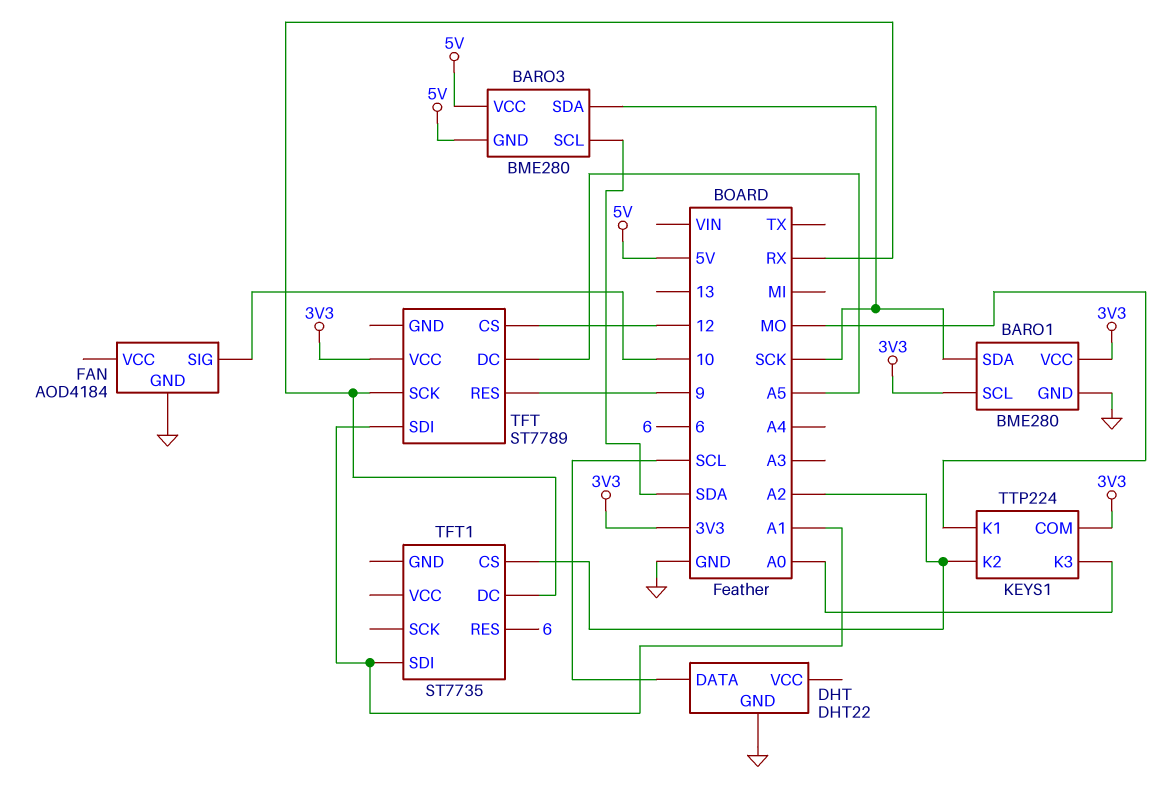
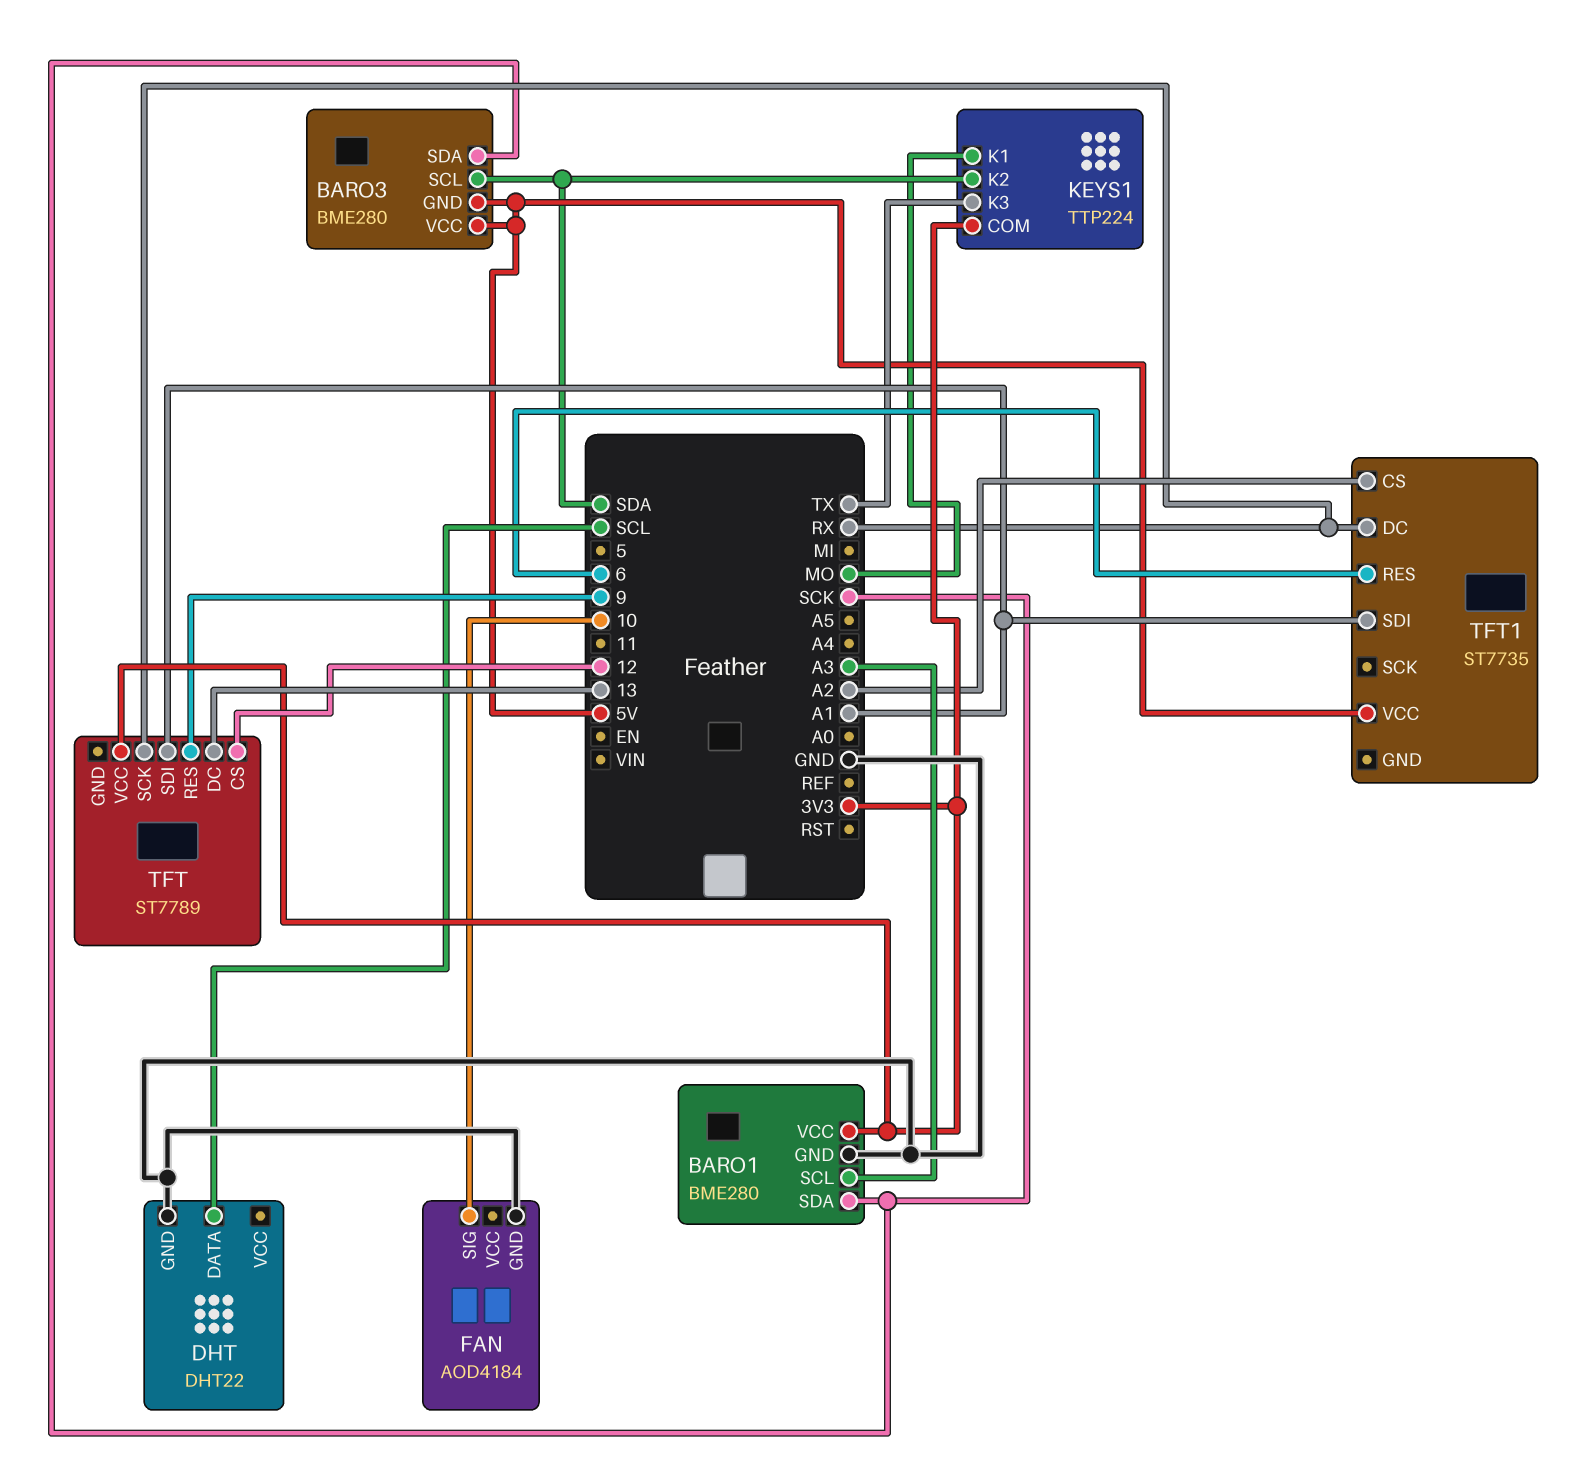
BARO1 pin SCL: 3V3 -> A3
KEYS1 pin K2: A2 -> SDA
KEYS1 pin K3: A0 -> TX
TFT pin DC: A5 -> 13
TFT1 pin VCC: none -> 5V

